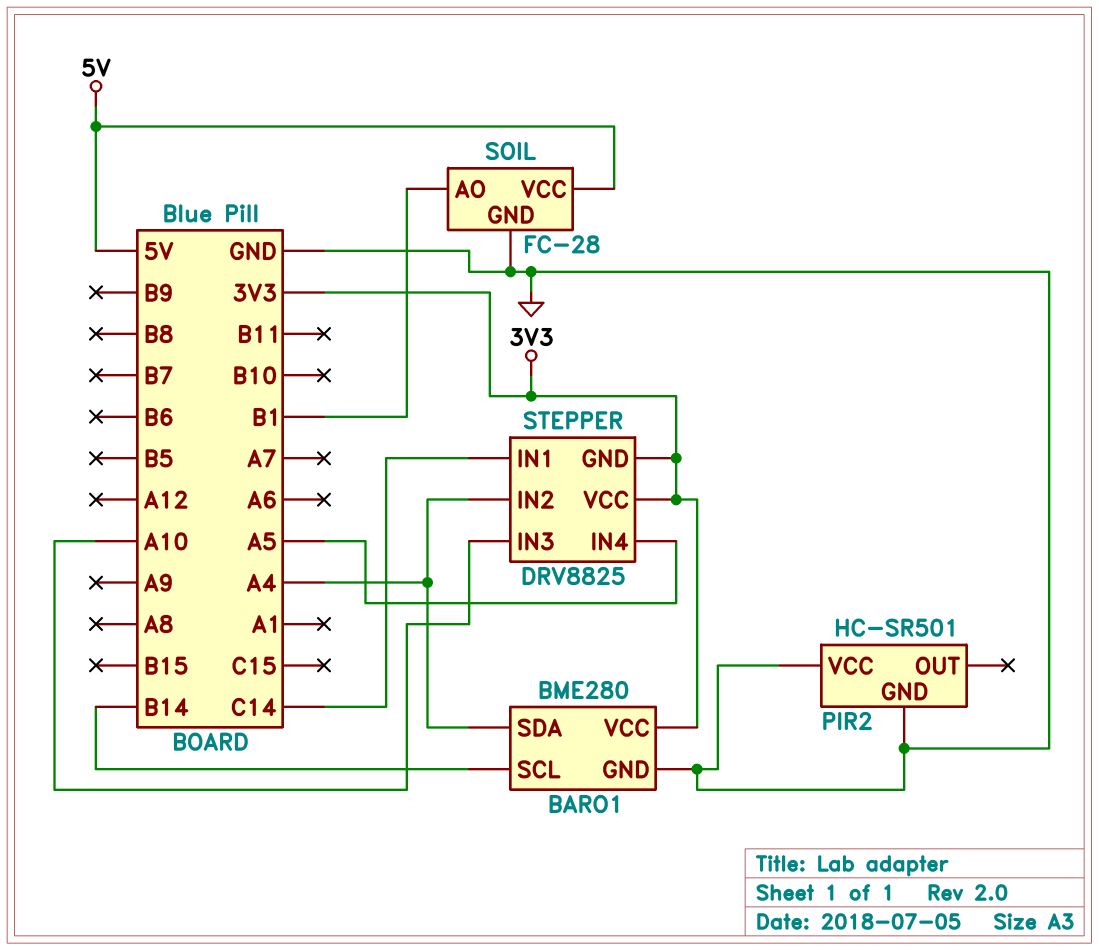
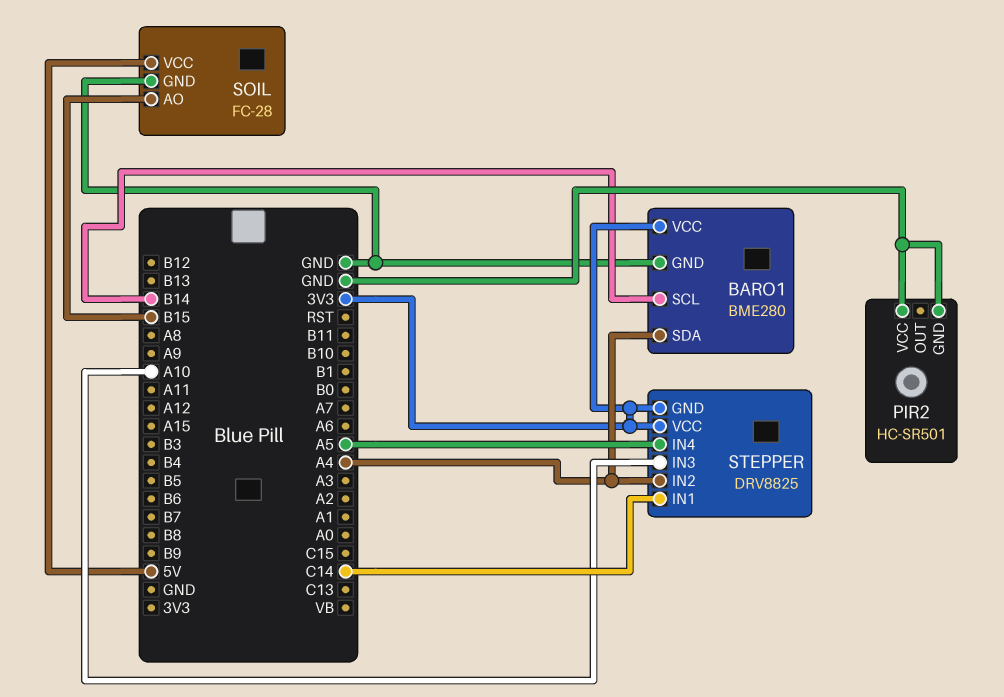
SOIL pin AO: B1 -> B15

